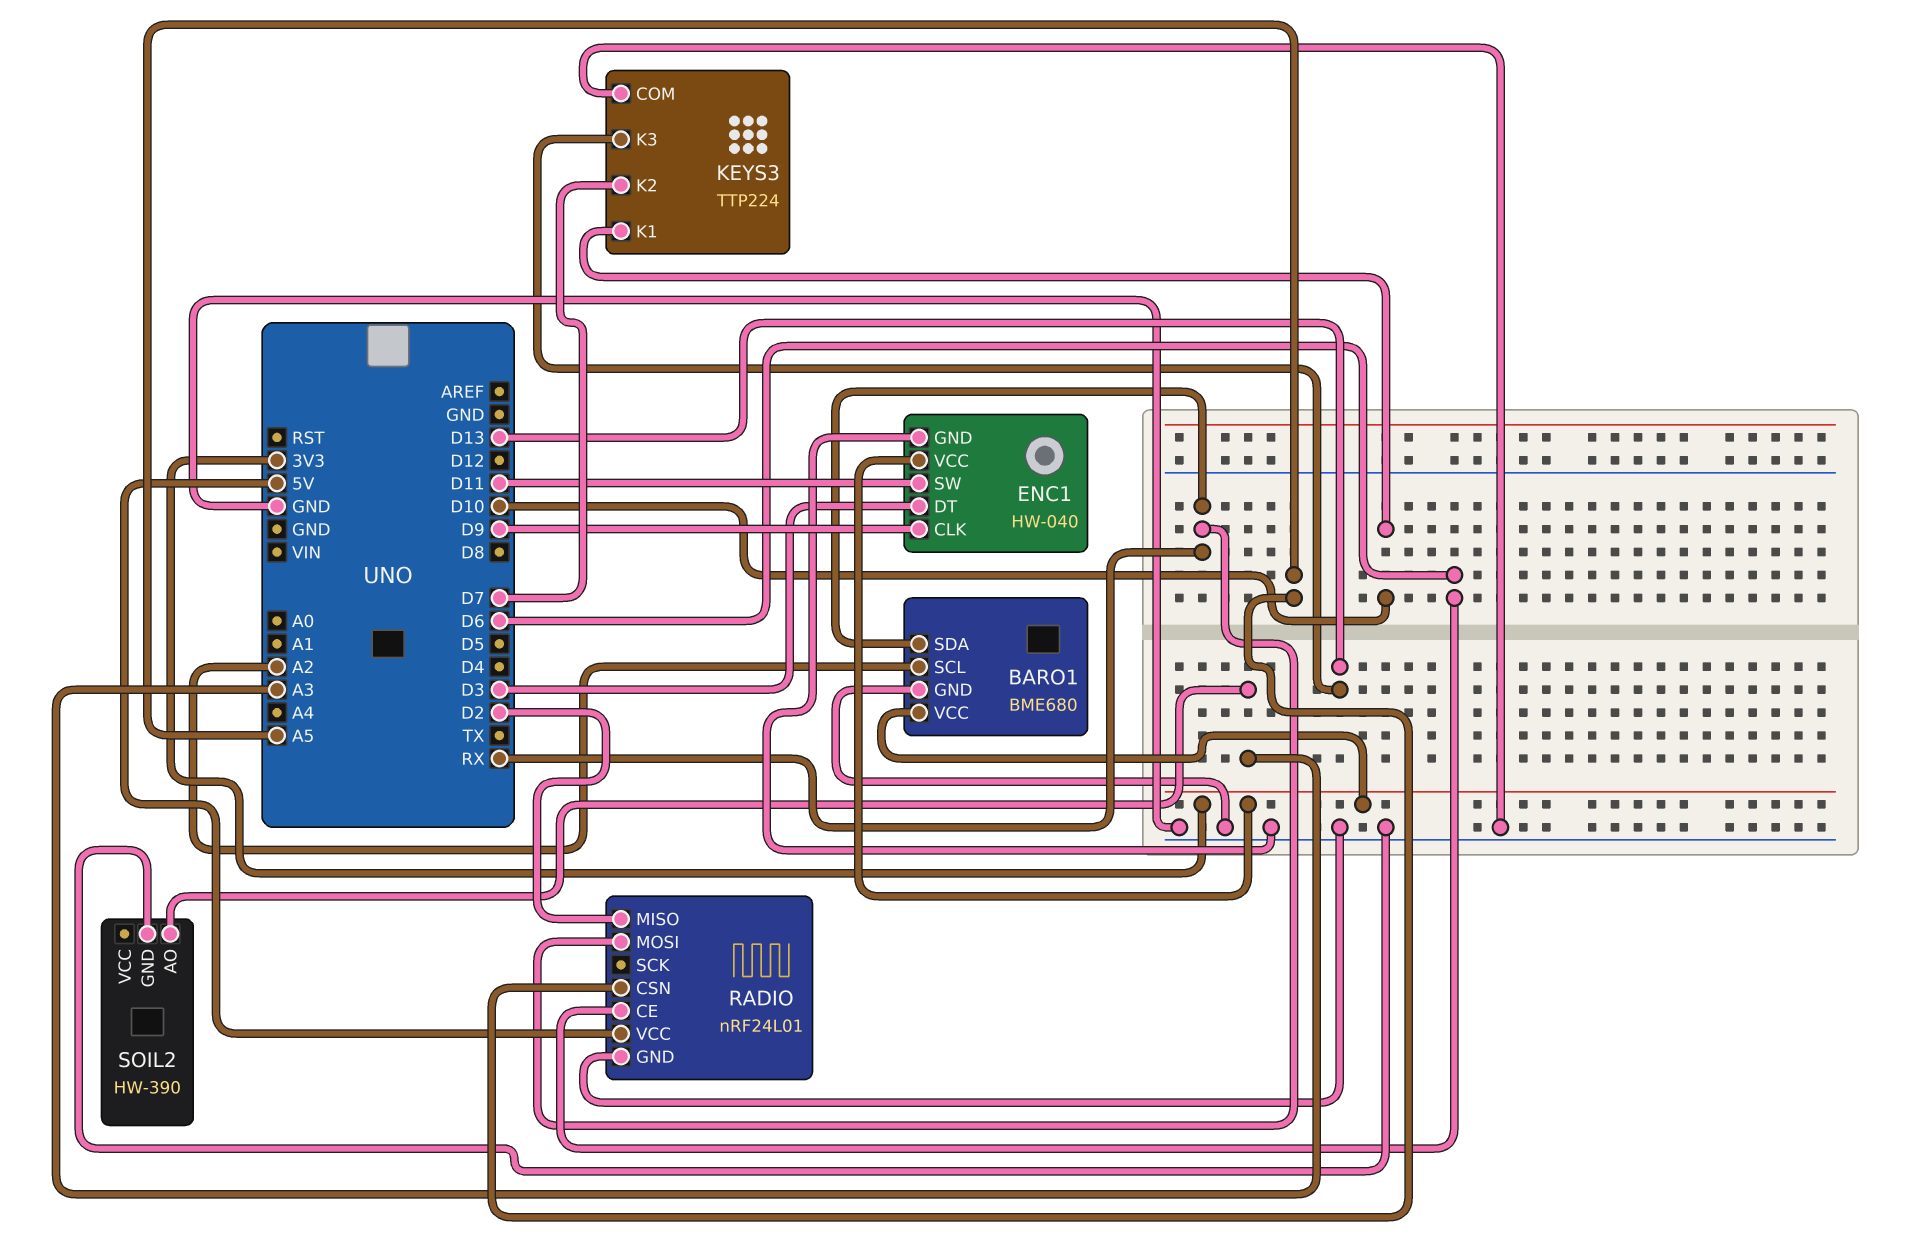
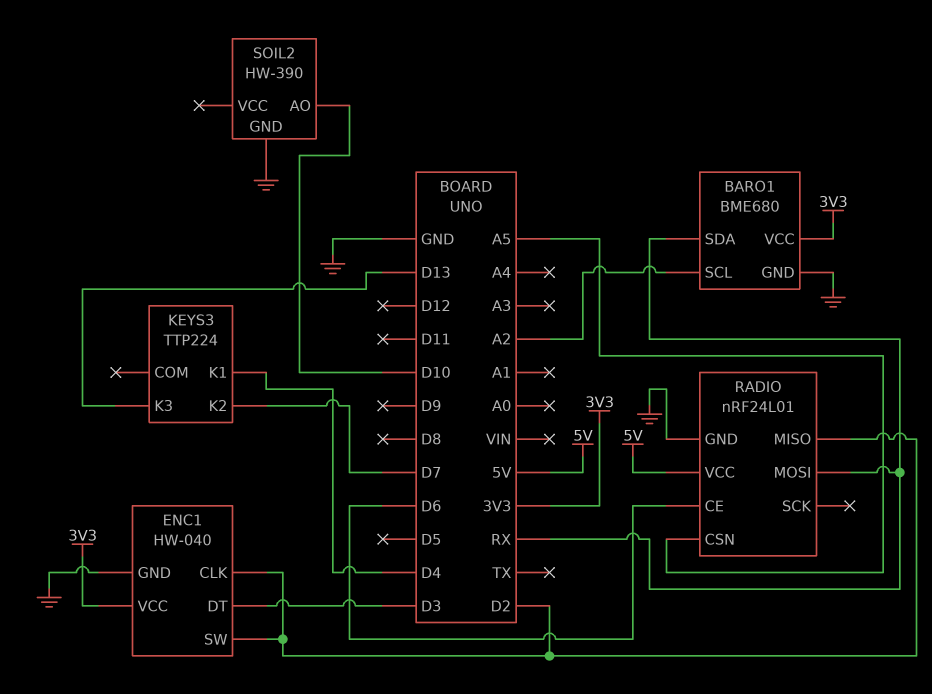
ENC1 pin CLK: D9 -> D2
ENC1 pin SW: D11 -> D2
KEYS3 pin COM: GND -> none
KEYS3 pin K1: D10 -> D4
SOIL2 pin AO: A3 -> D10

